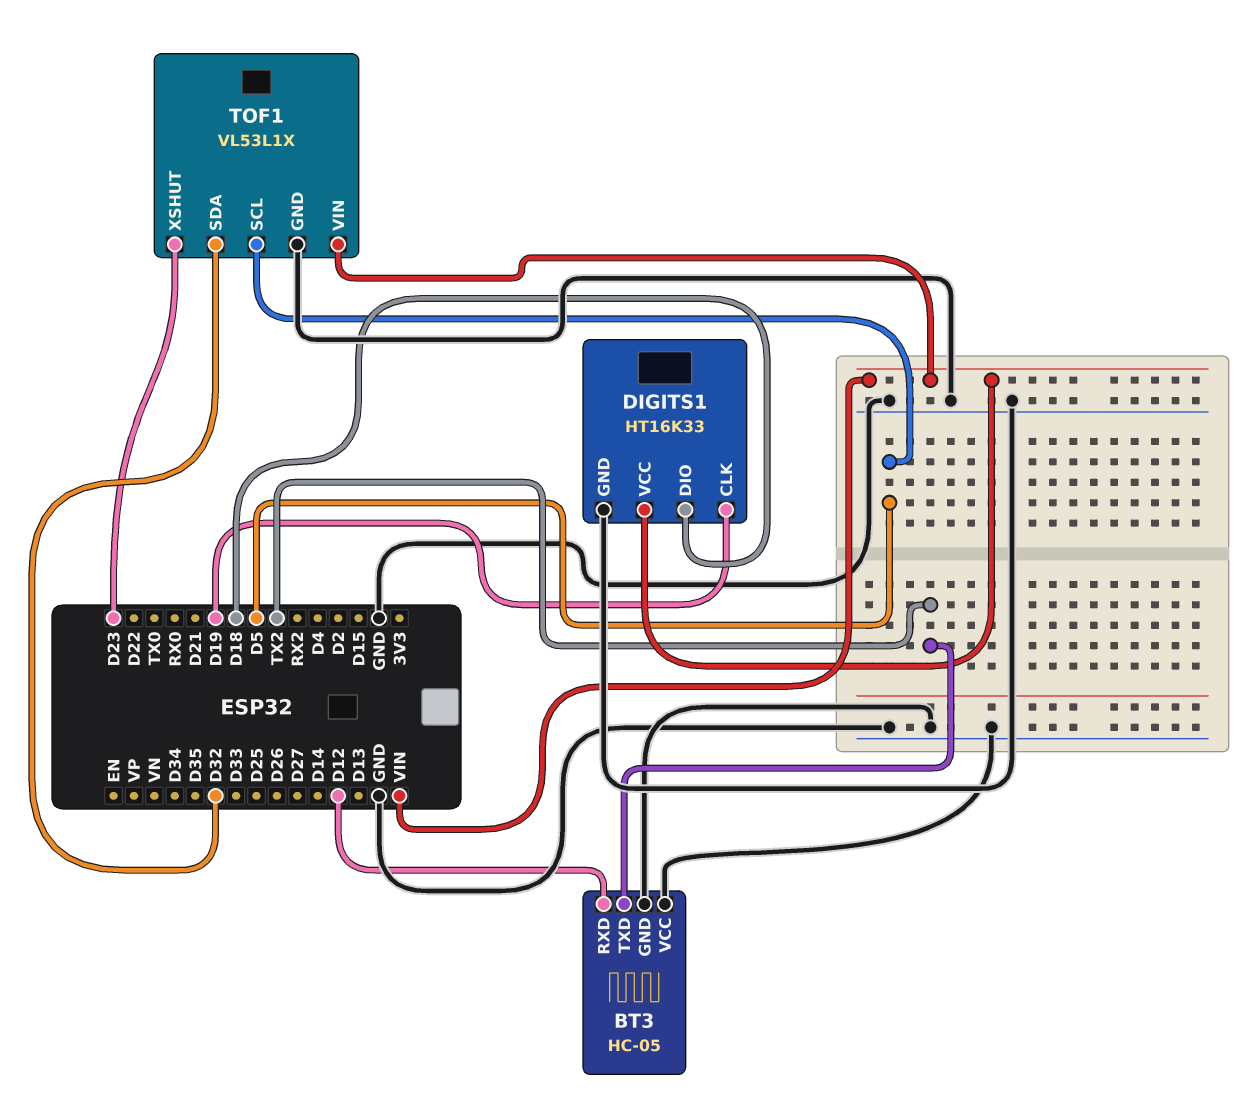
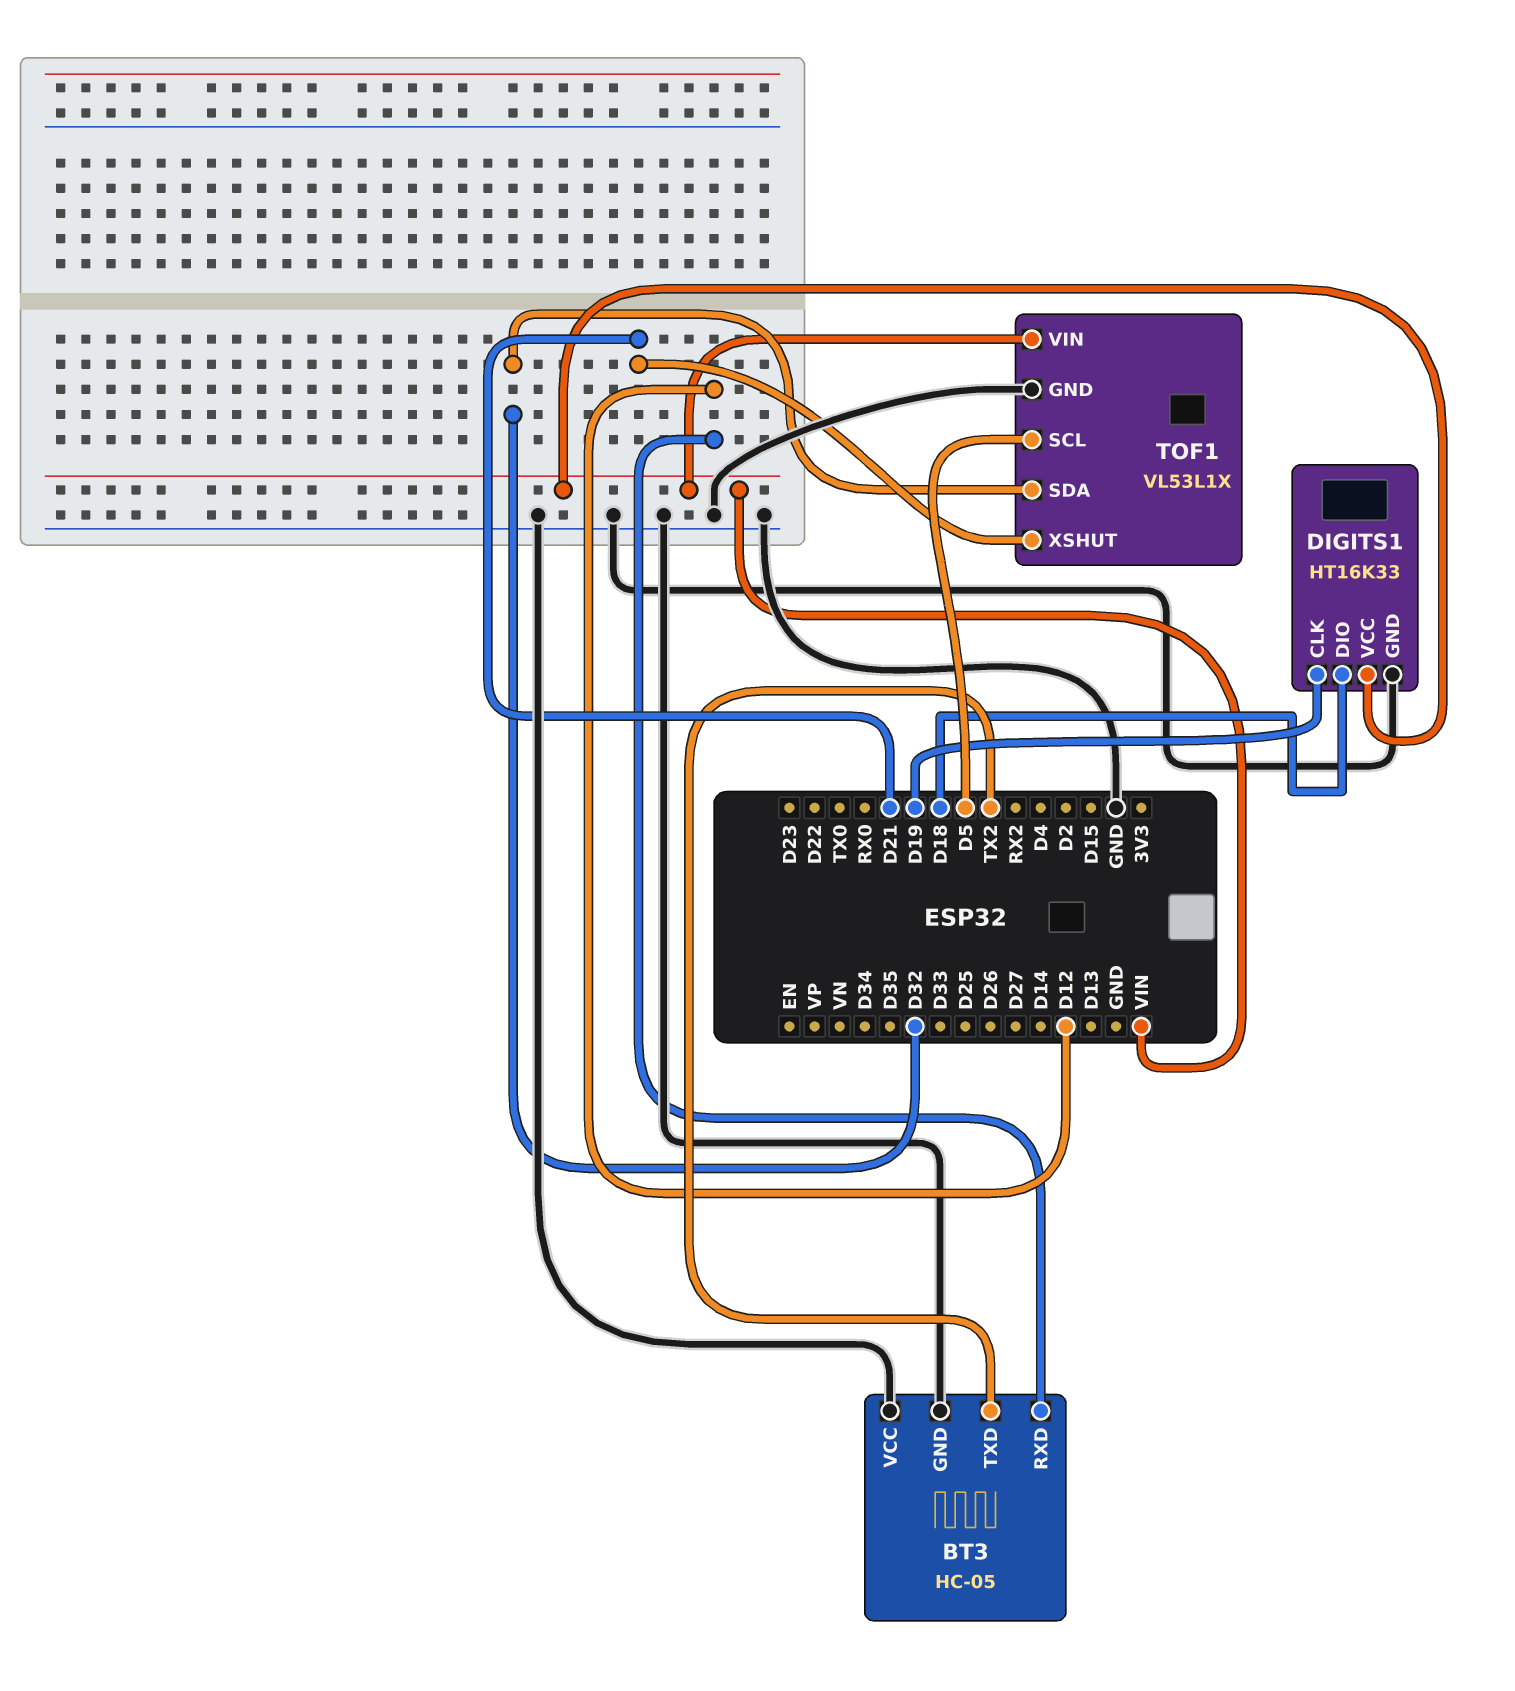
TOF1 pin XSHUT: D23 -> D21

